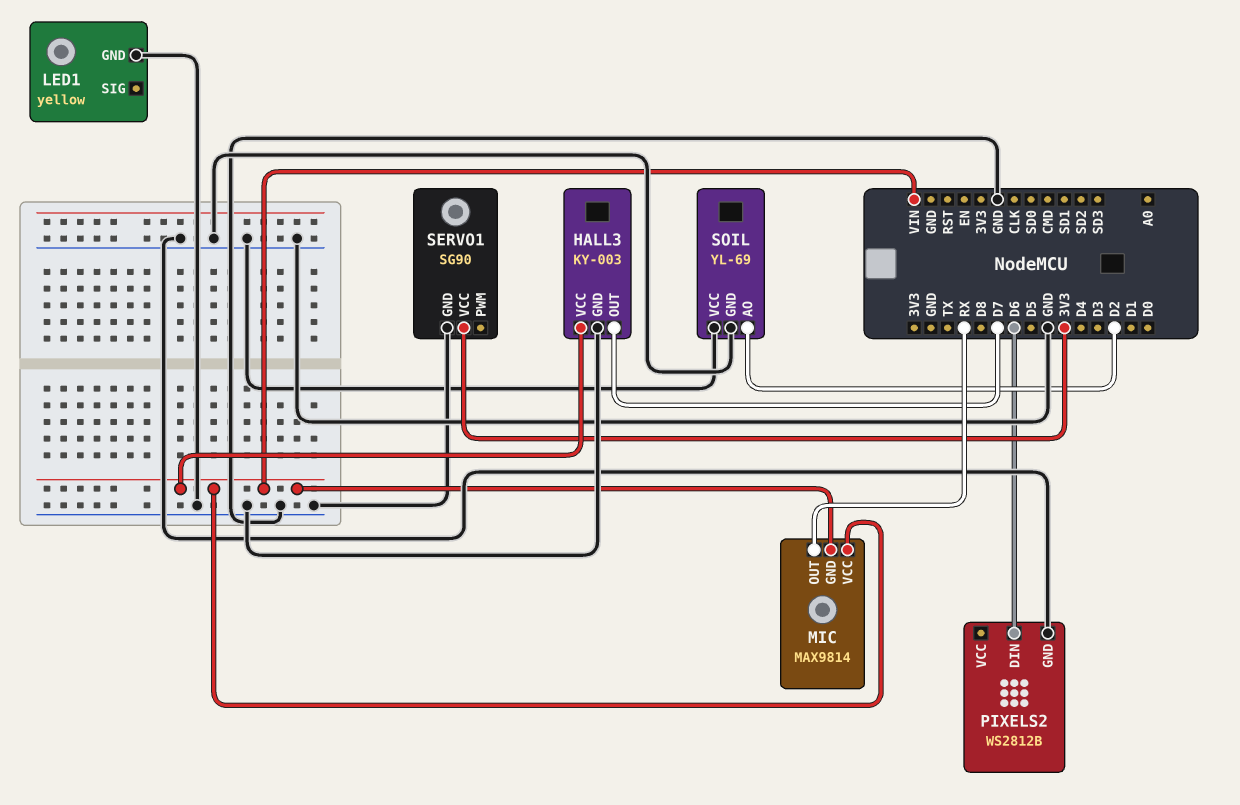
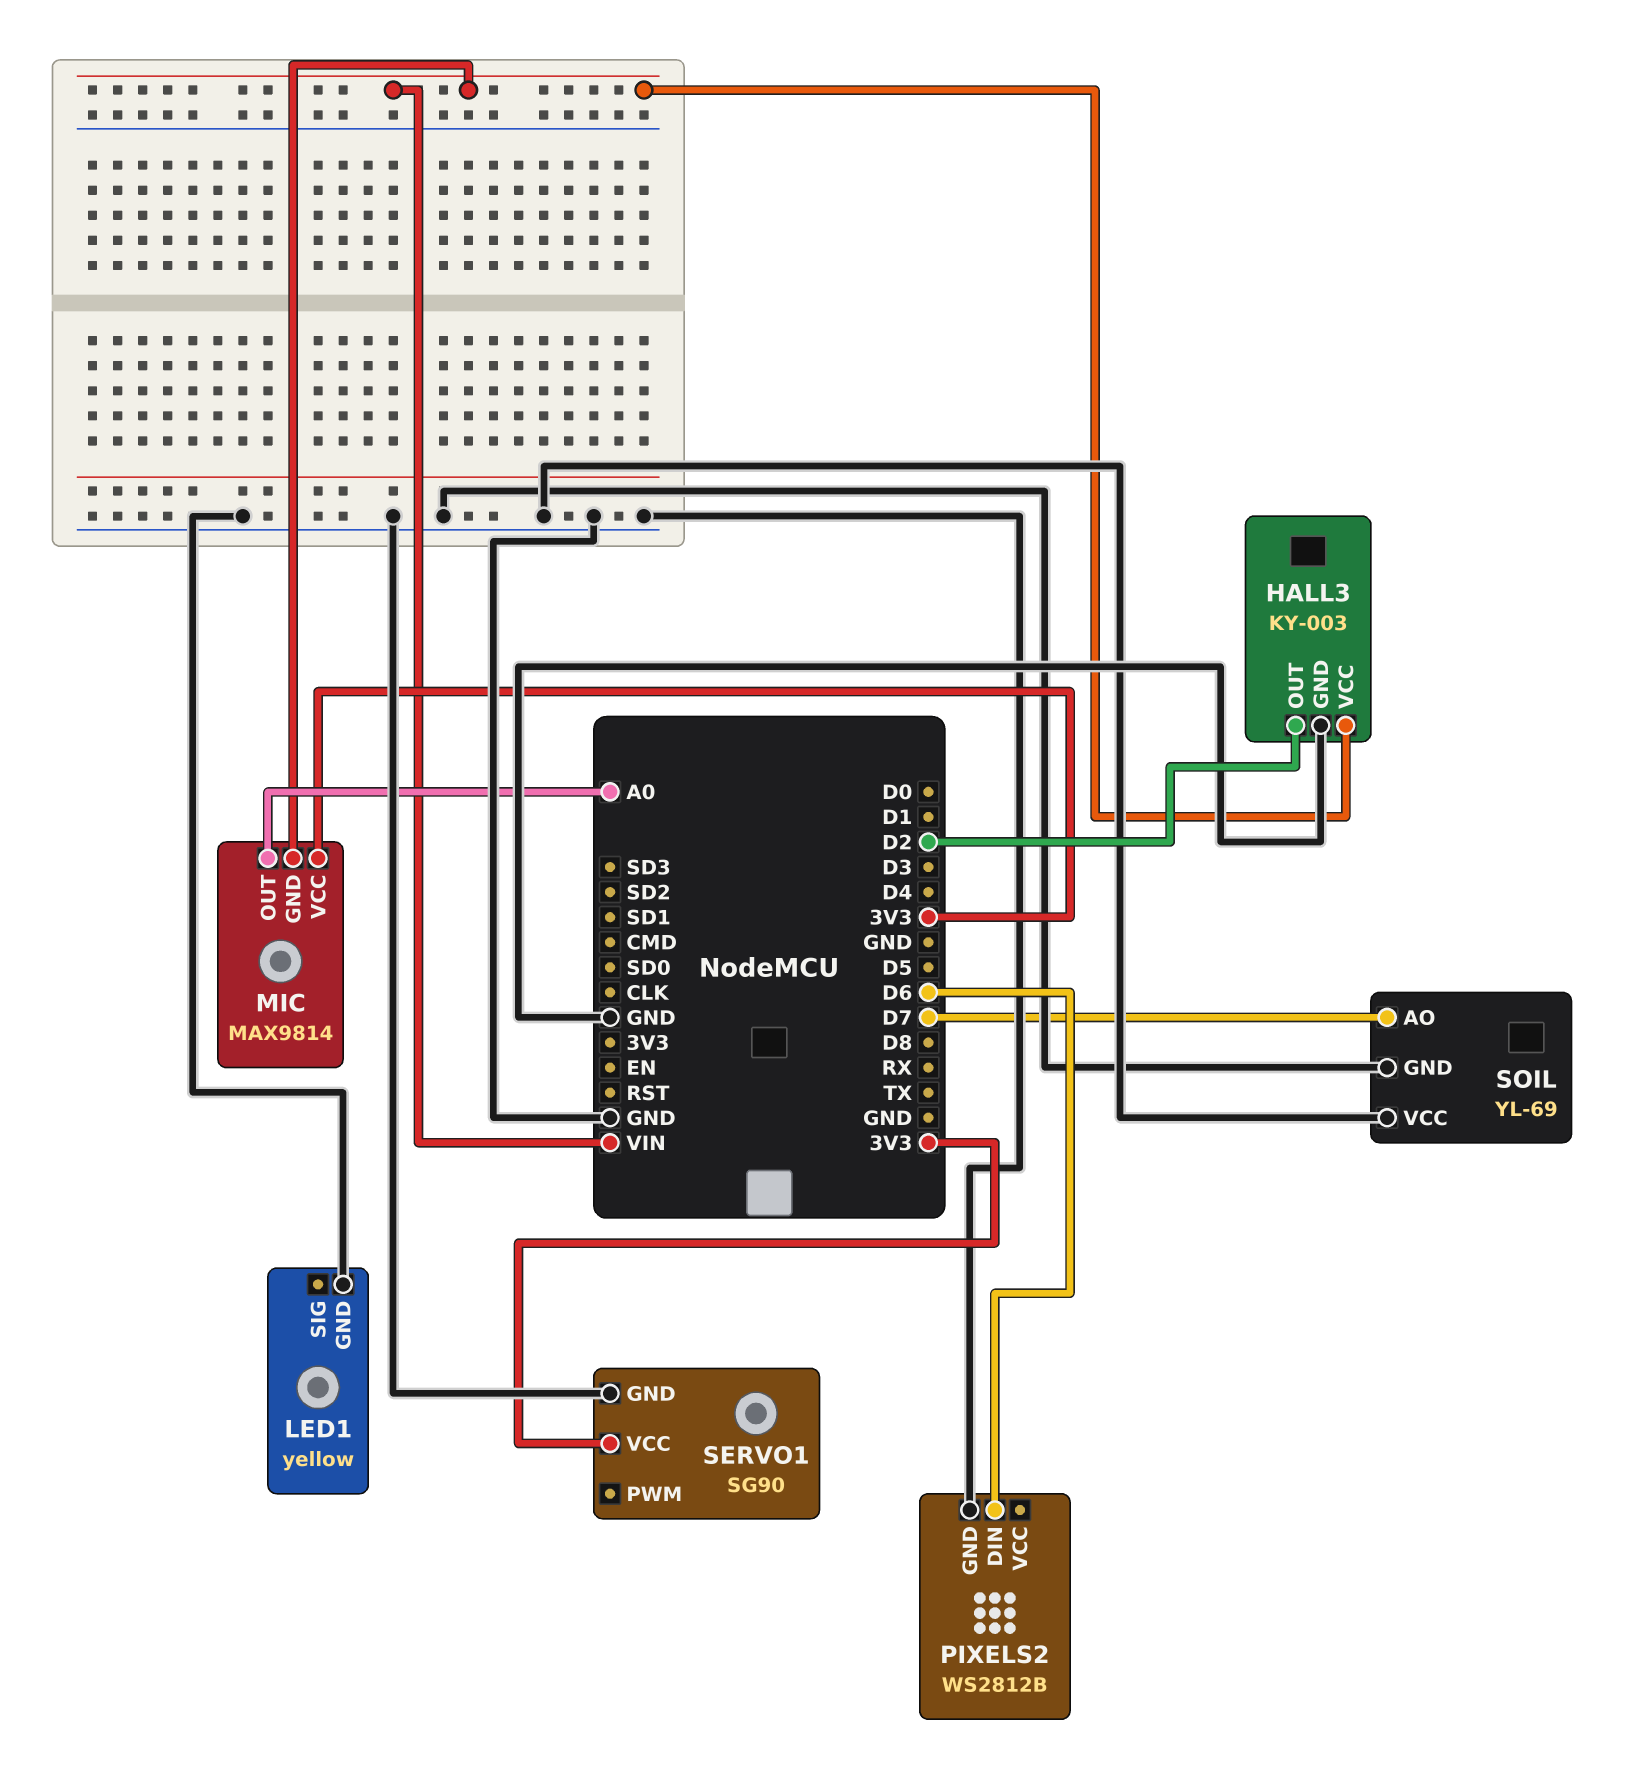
HALL3 pin OUT: D7 -> D2
MIC pin OUT: RX -> A0
MIC pin VCC: VIN -> 3V3
SOIL pin AO: D2 -> D7

